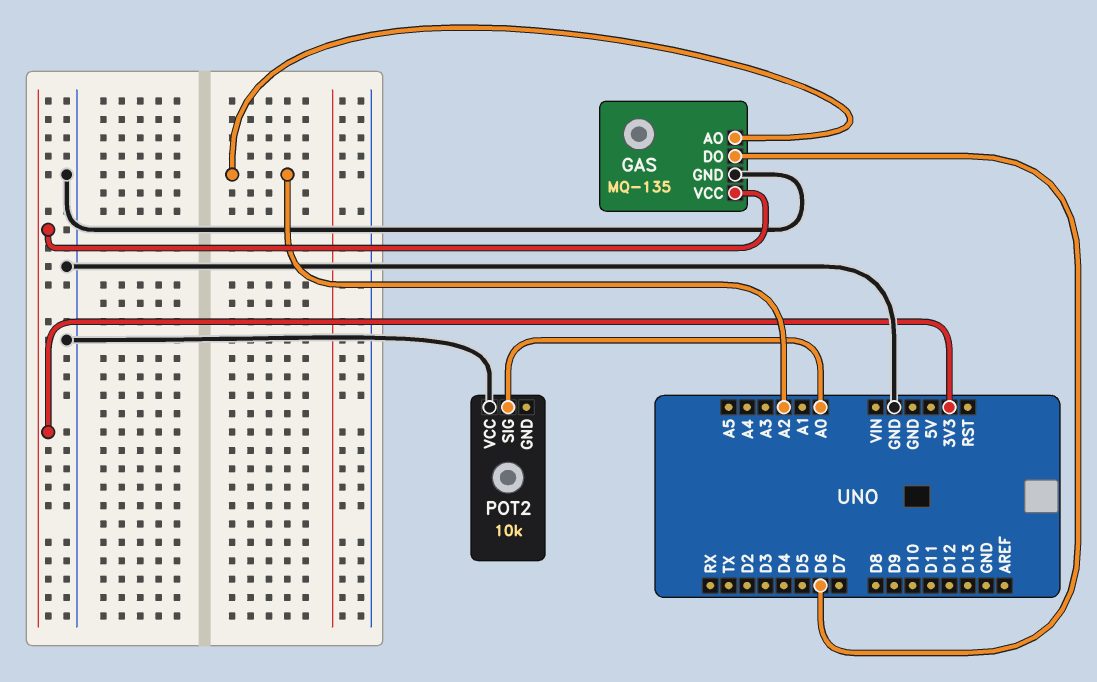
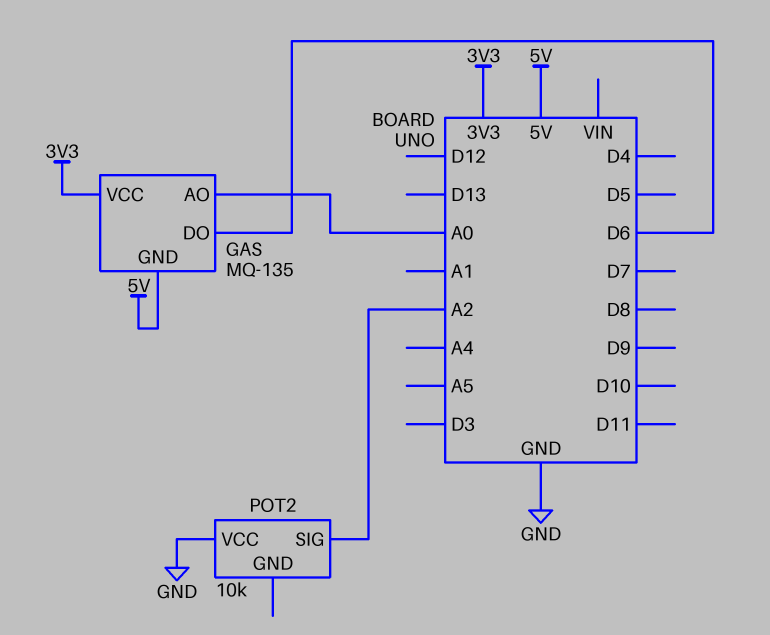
GAS pin AO: A2 -> A0
GAS pin GND: GND -> 5V
POT2 pin SIG: A0 -> A2

